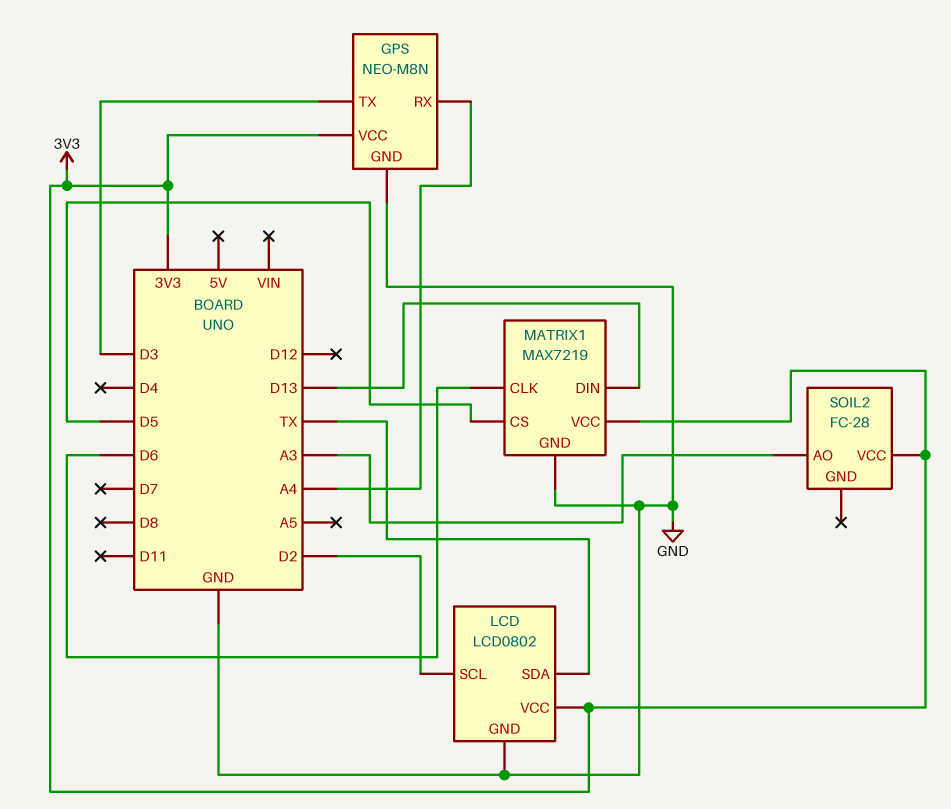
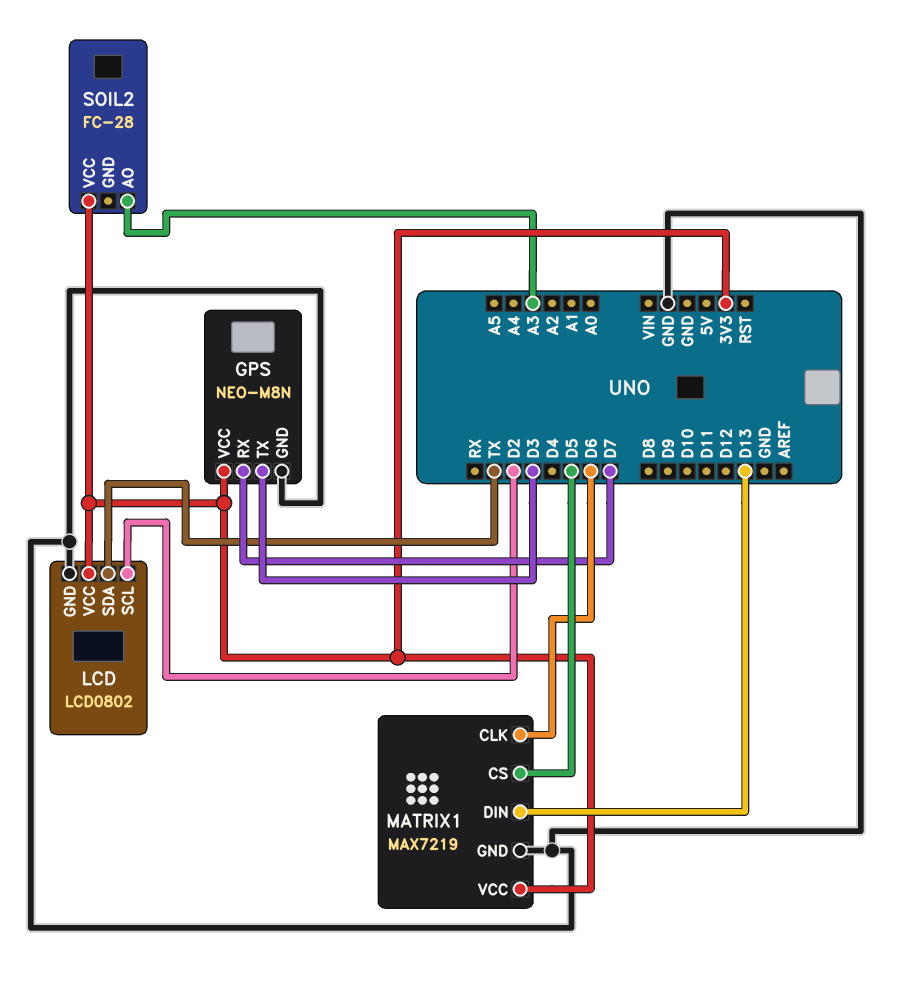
GPS pin RX: A4 -> D7

